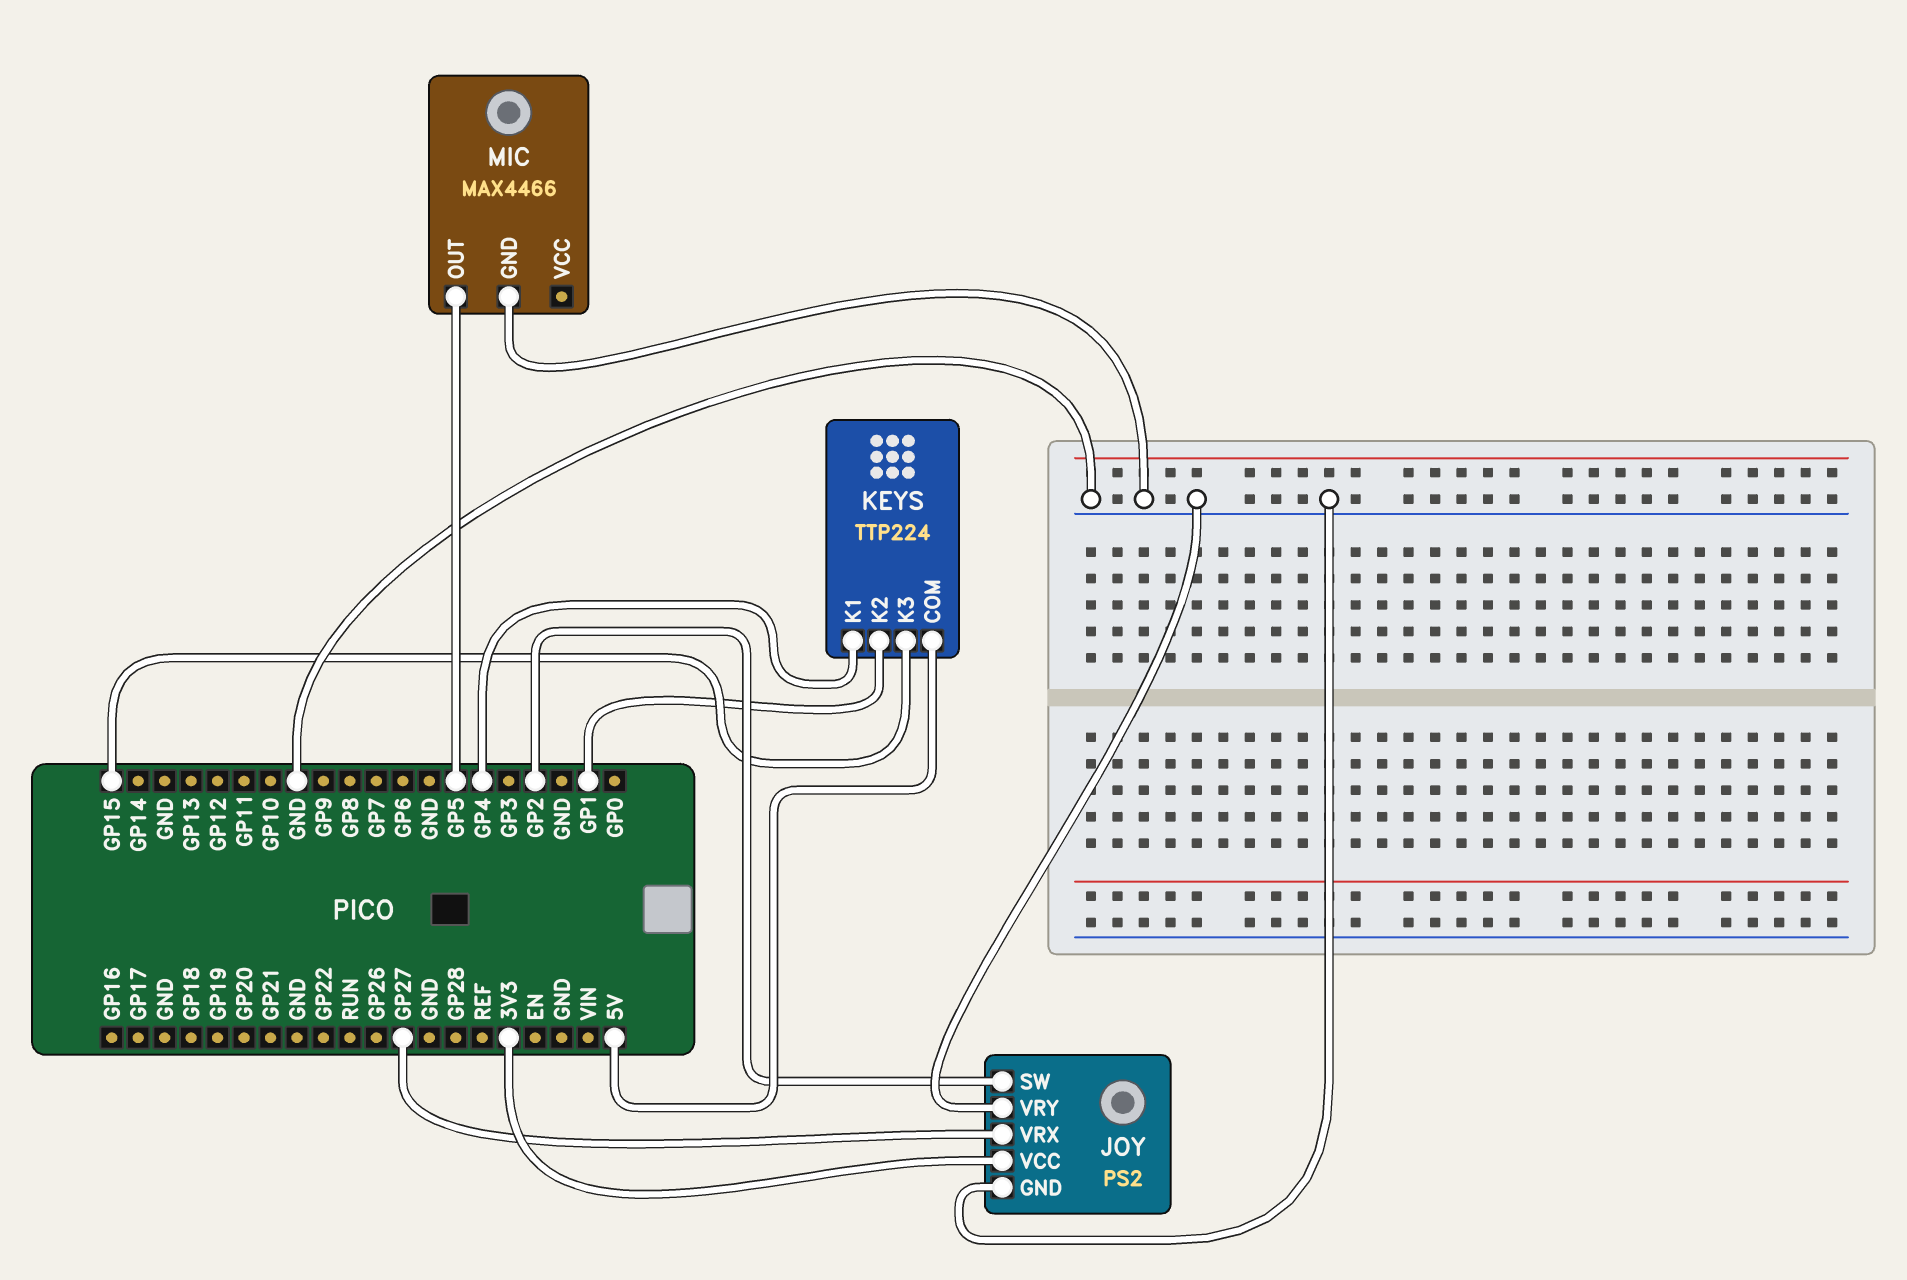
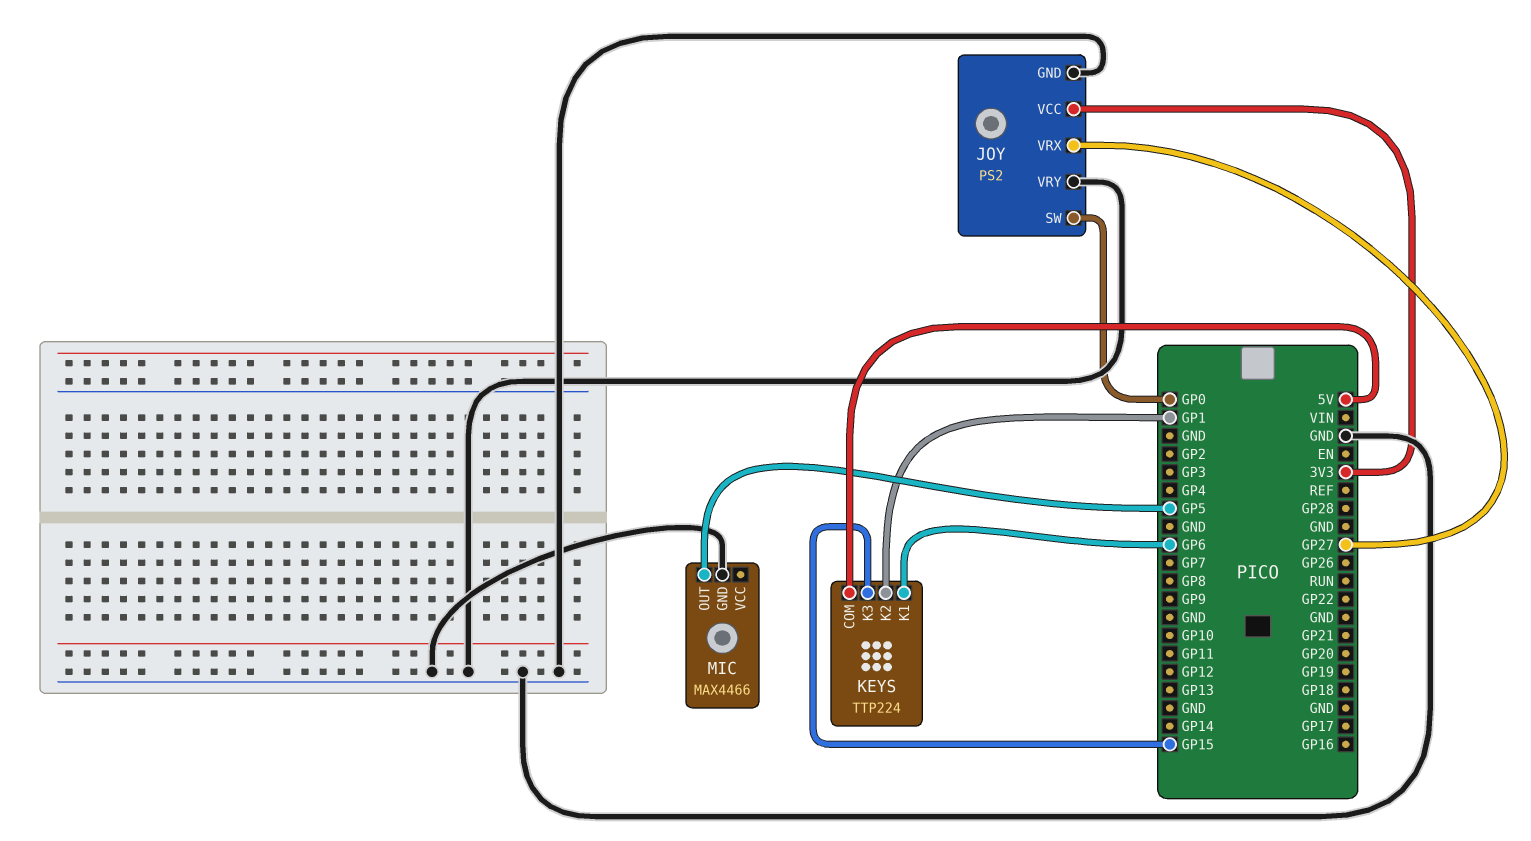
JOY pin SW: GP2 -> GP0
KEYS pin K1: GP4 -> GP6

